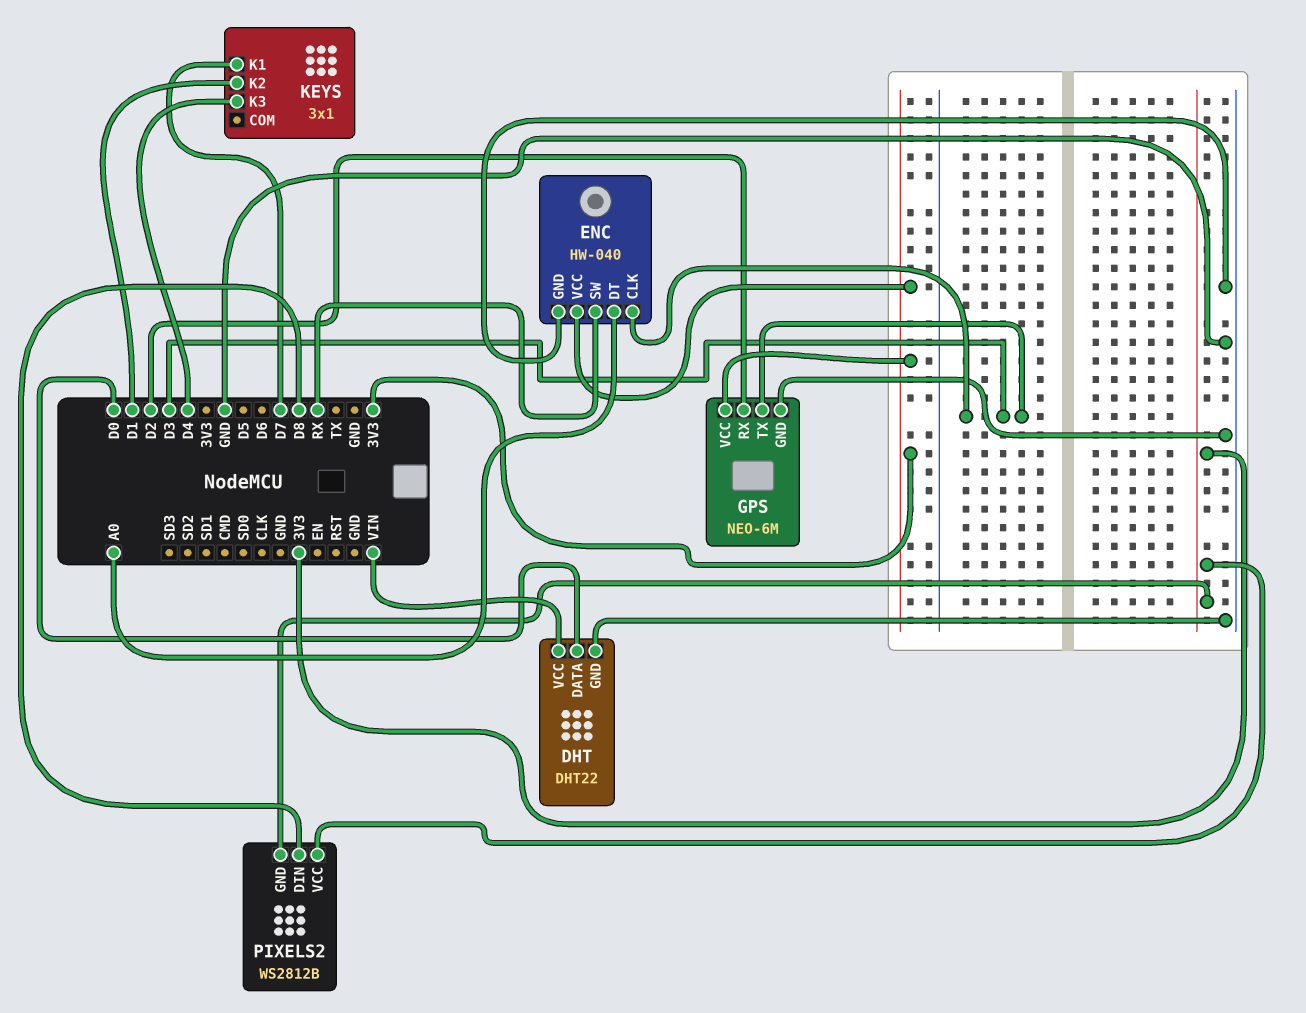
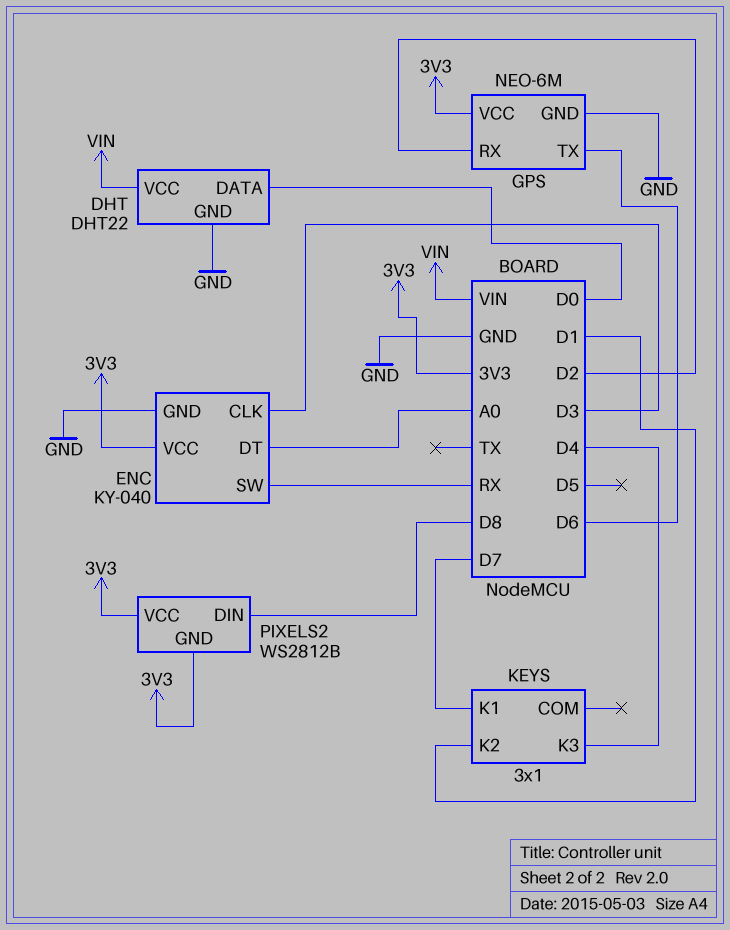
ENC: HW-040 -> KY-040
GPS pin TX: D3 -> D6

